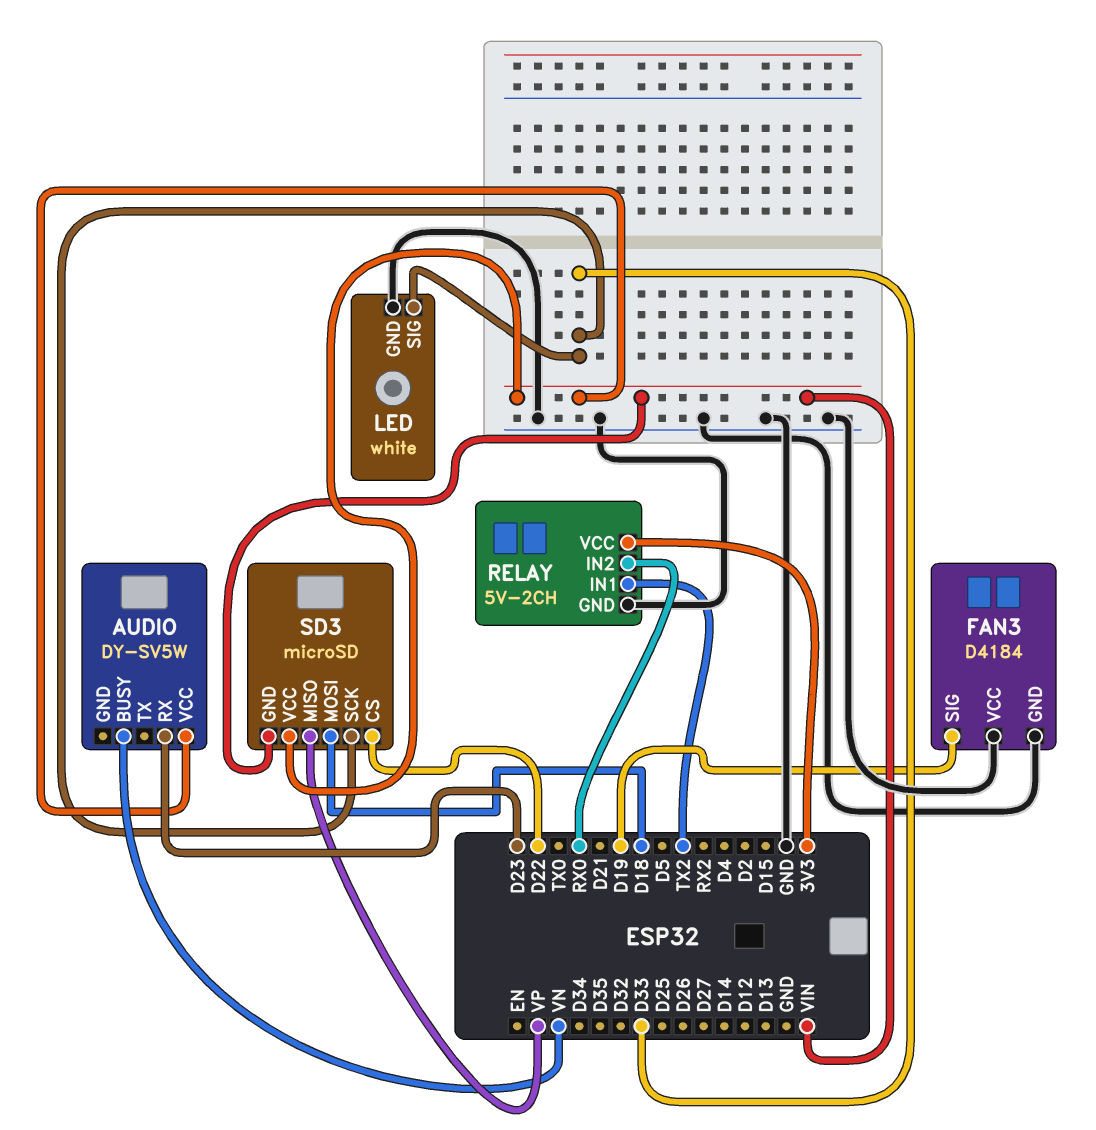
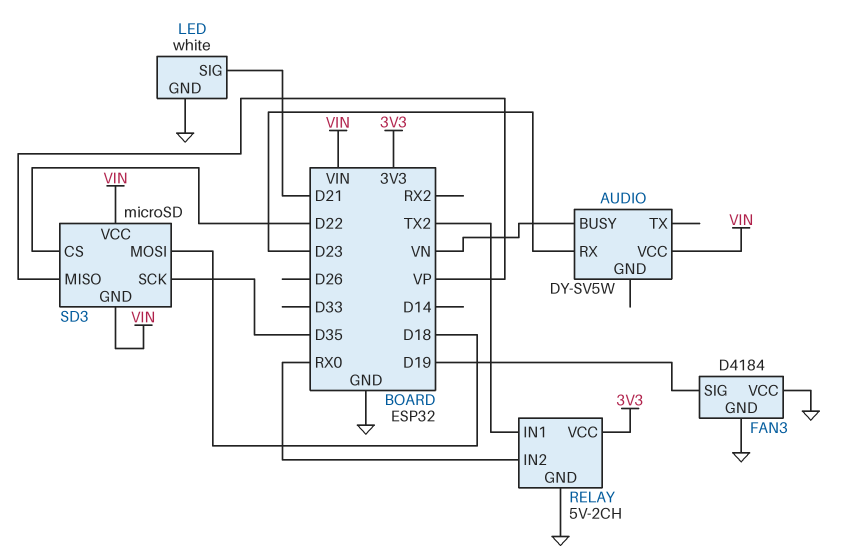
LED pin SIG: D33 -> D21
SD3 pin SCK: D33 -> D35

